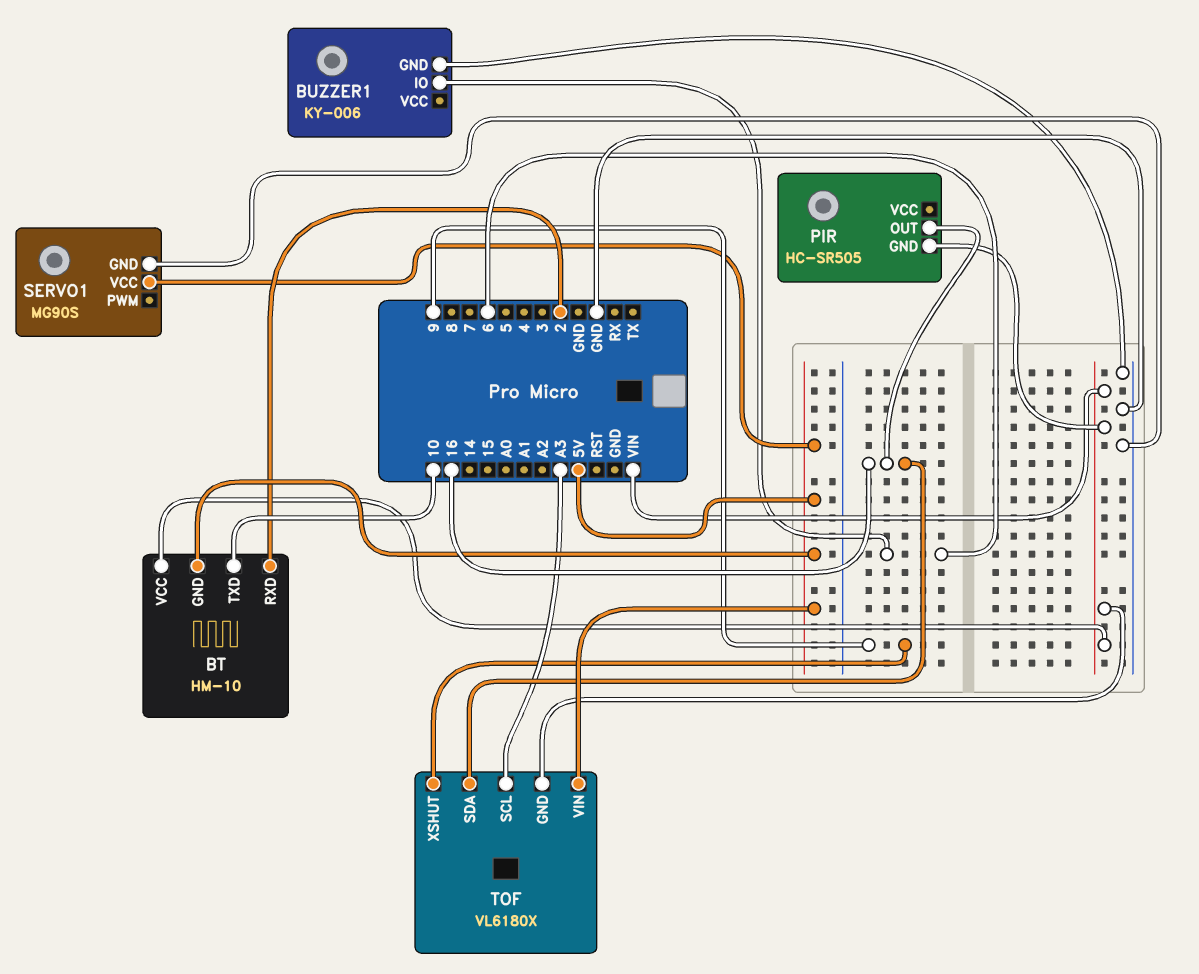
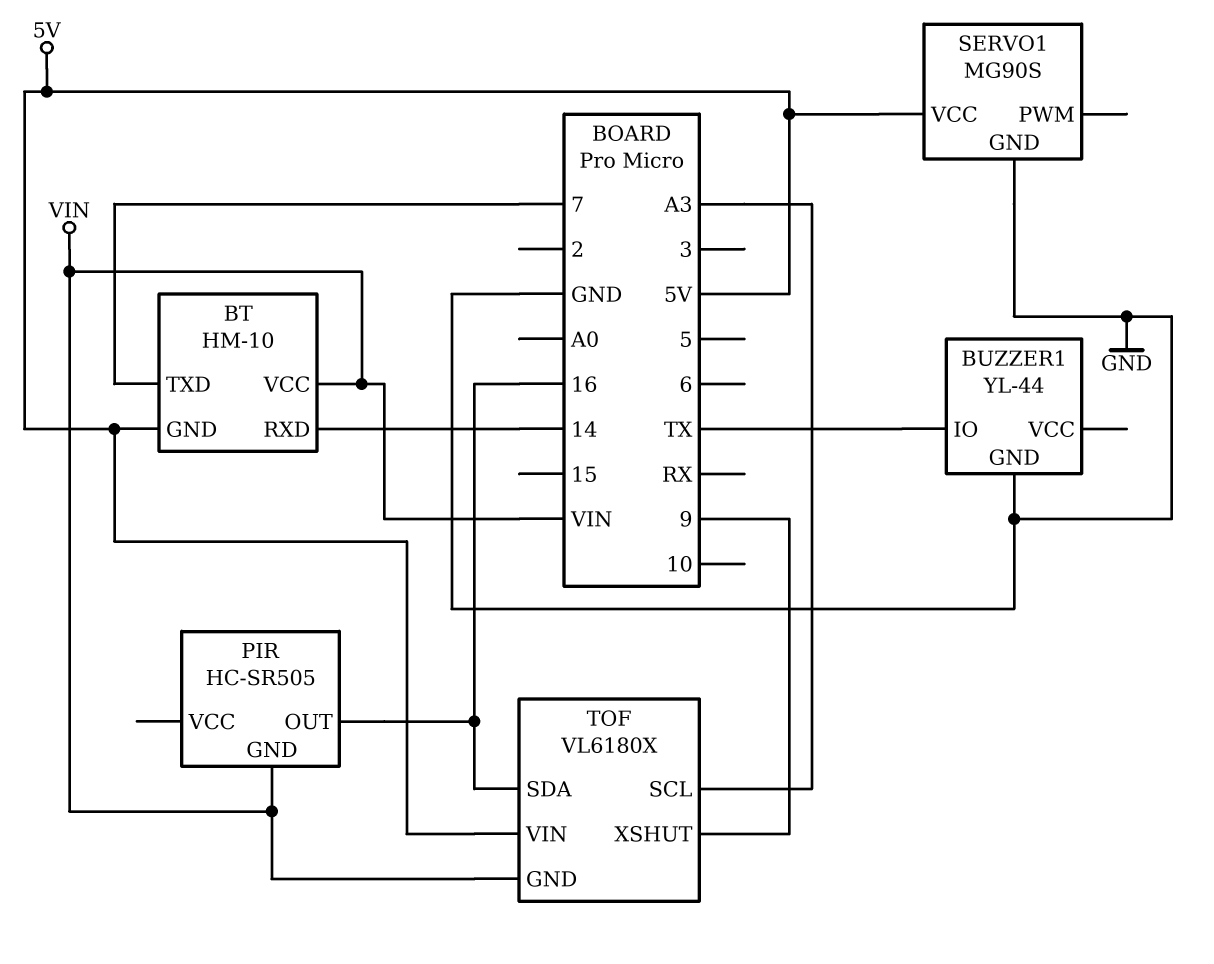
BT pin RXD: 2 -> 14
BT pin TXD: 10 -> 7
BUZZER1: KY-006 -> YL-44
BUZZER1 pin IO: 6 -> TX

